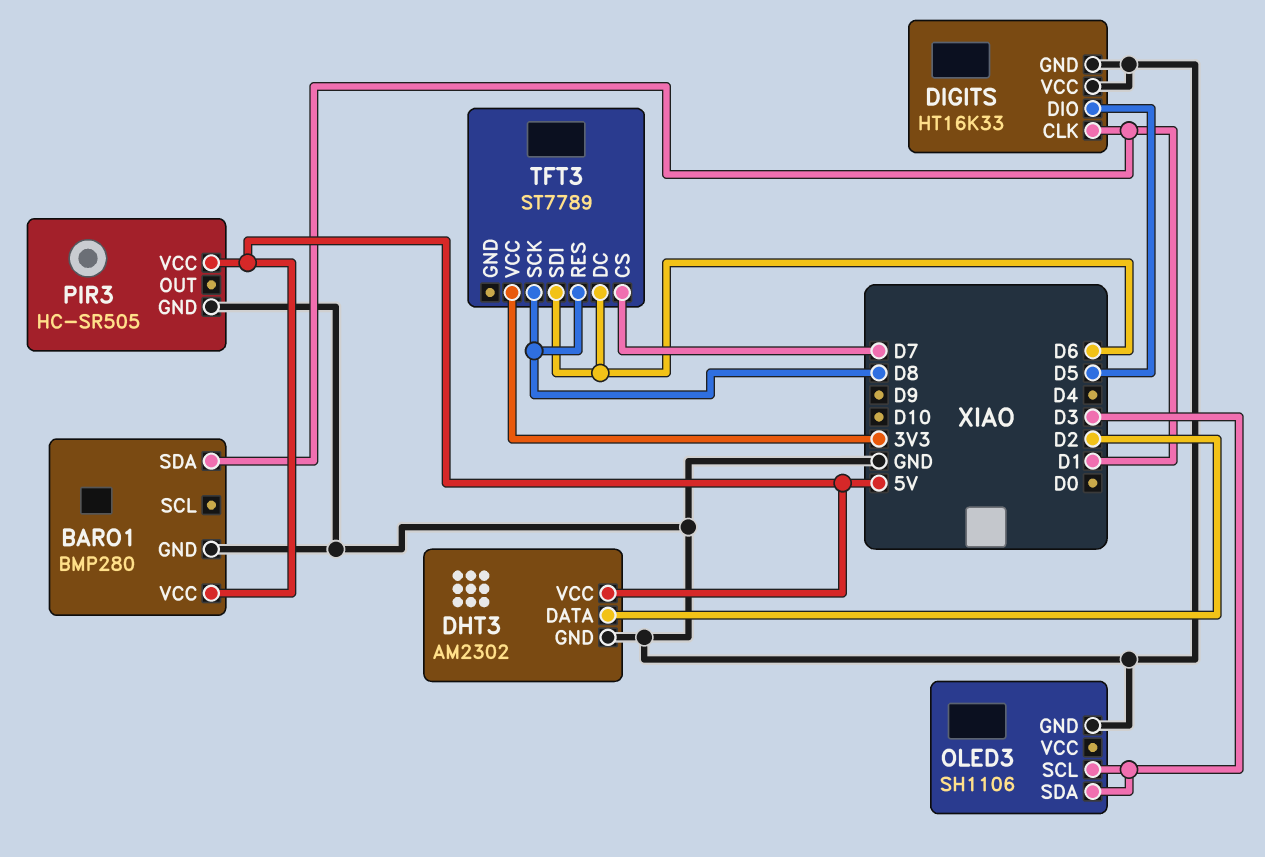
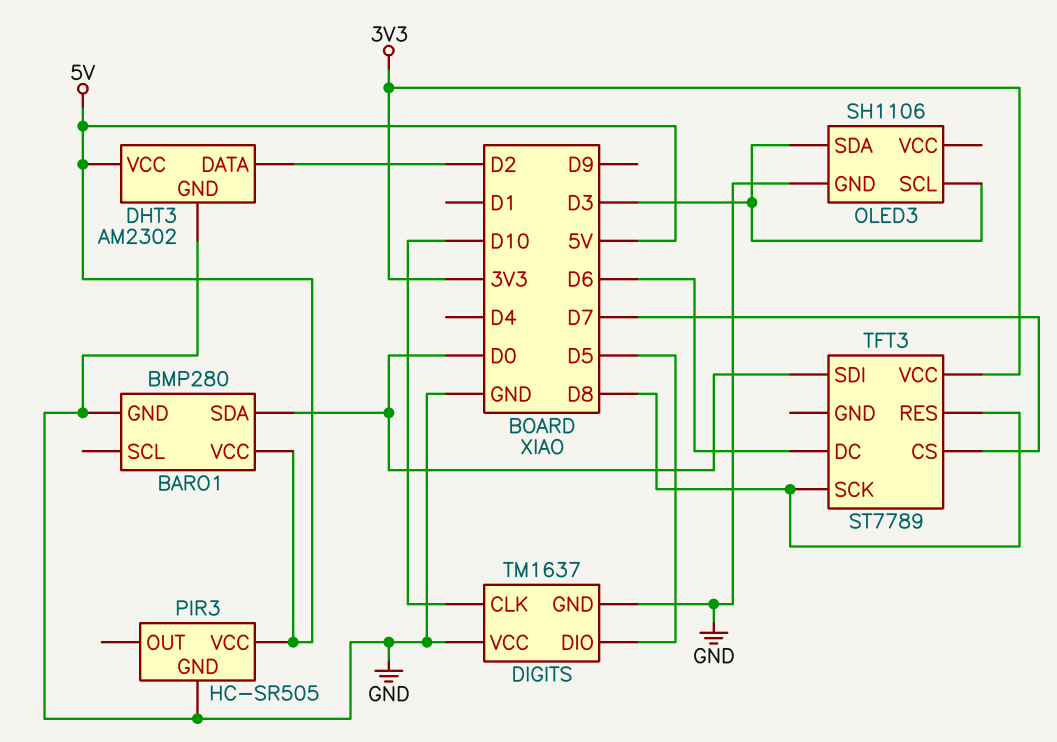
BARO1 pin SDA: D1 -> D0
DIGITS: HT16K33 -> TM1637
DIGITS pin CLK: D1 -> D10
TFT3 pin SDI: D6 -> D0

